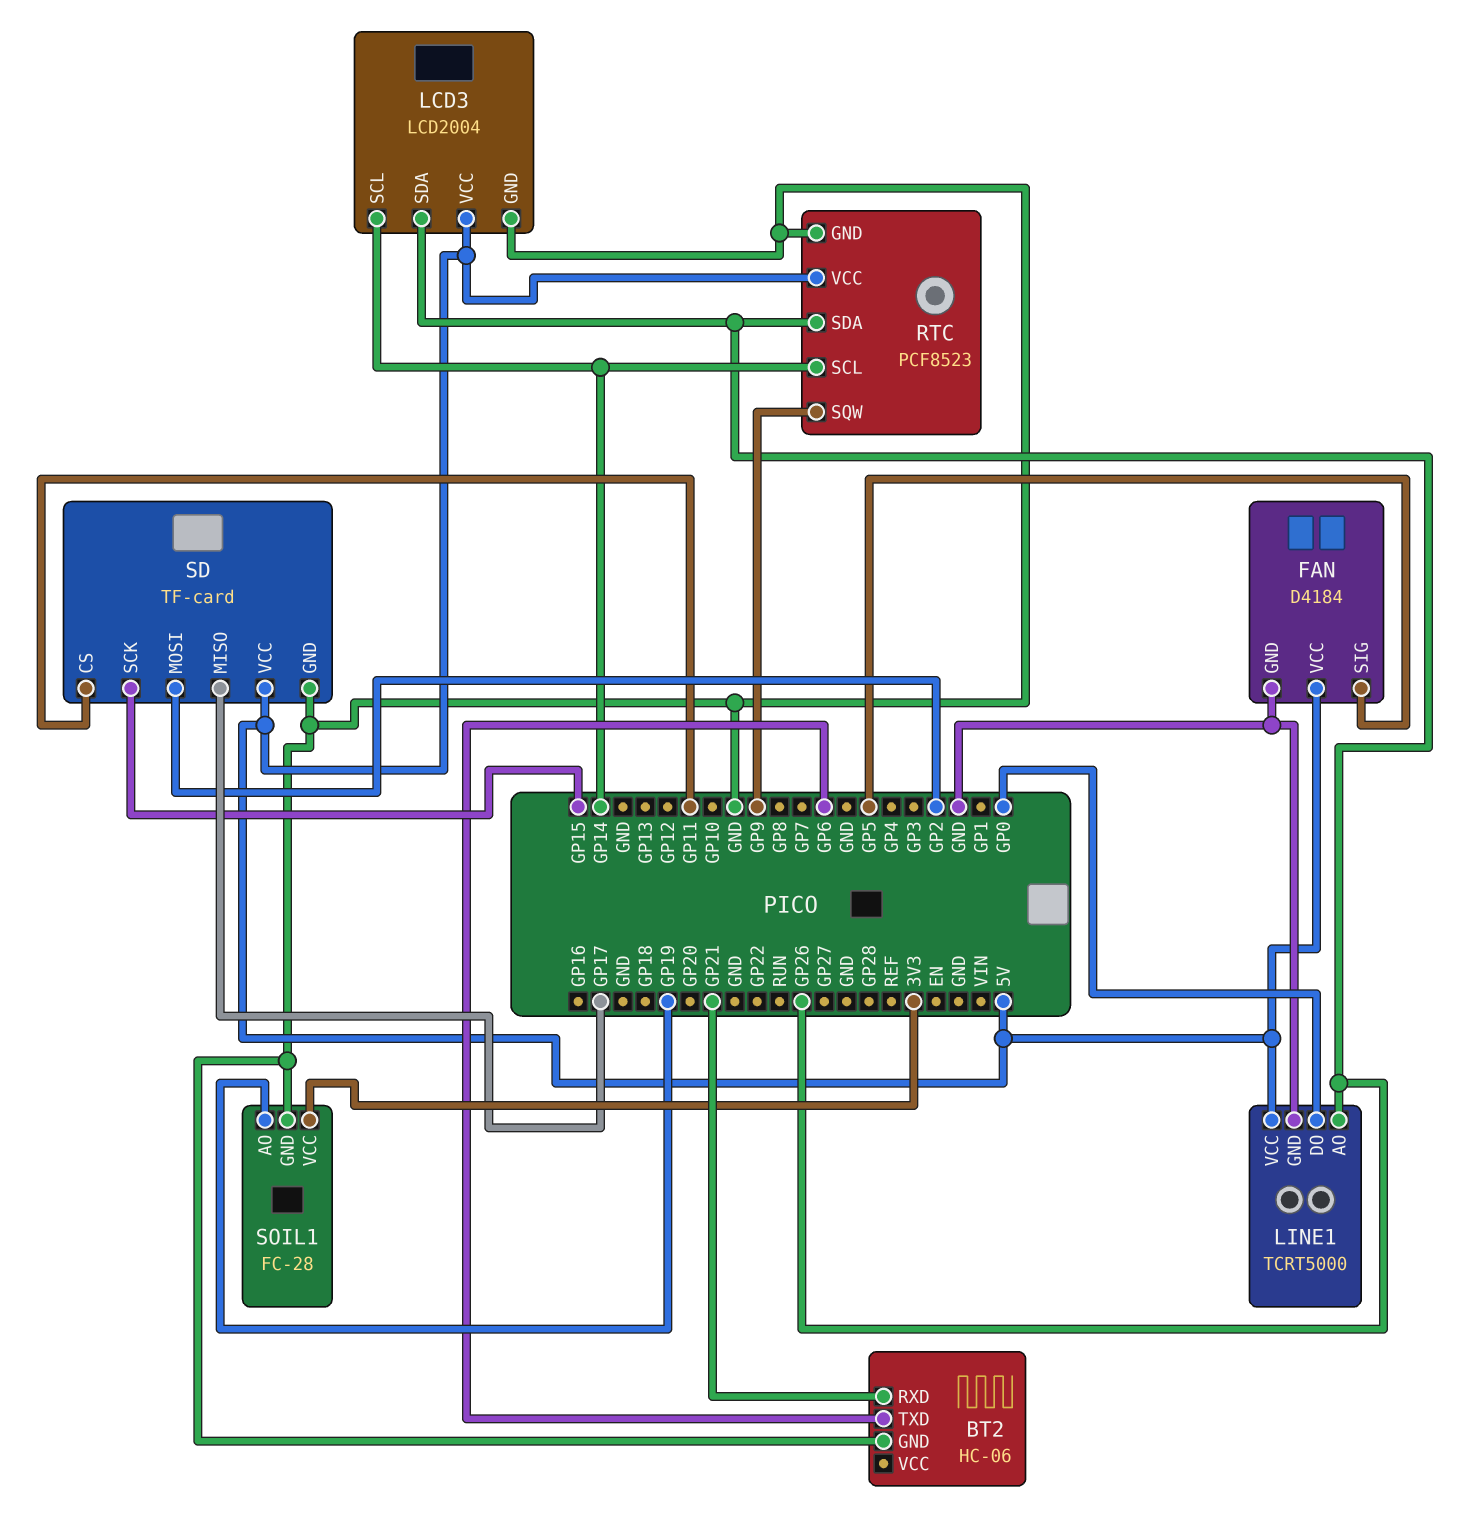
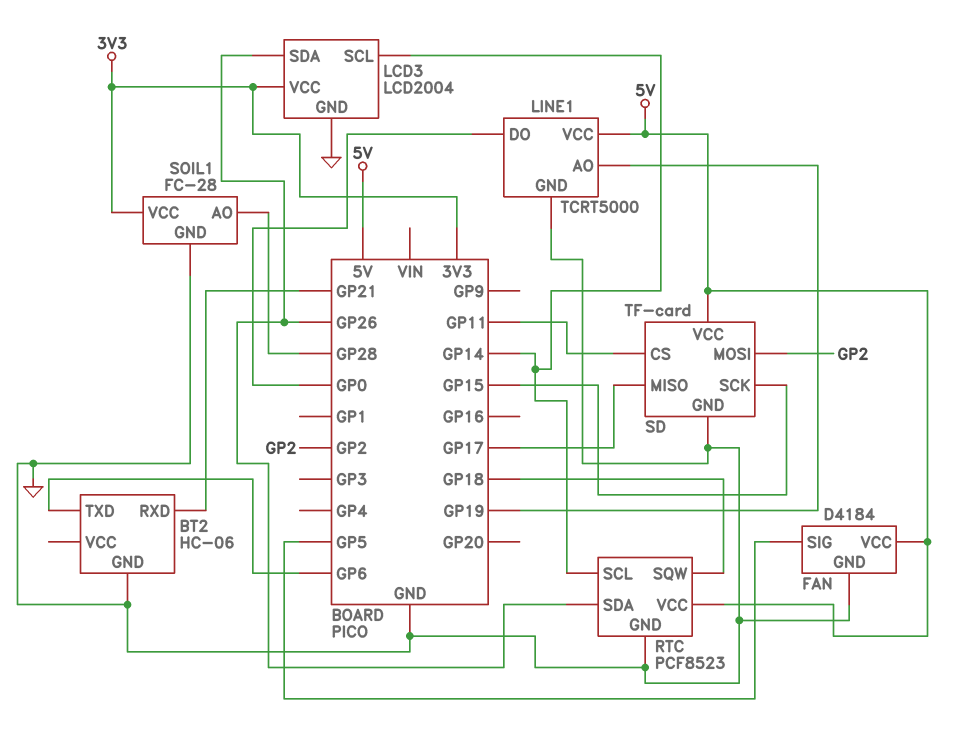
LCD3 pin VCC: 5V -> 3V3
LINE1 pin AO: GP26 -> GP19
RTC pin SQW: GP9 -> GP18
SOIL1 pin AO: GP19 -> GP28

